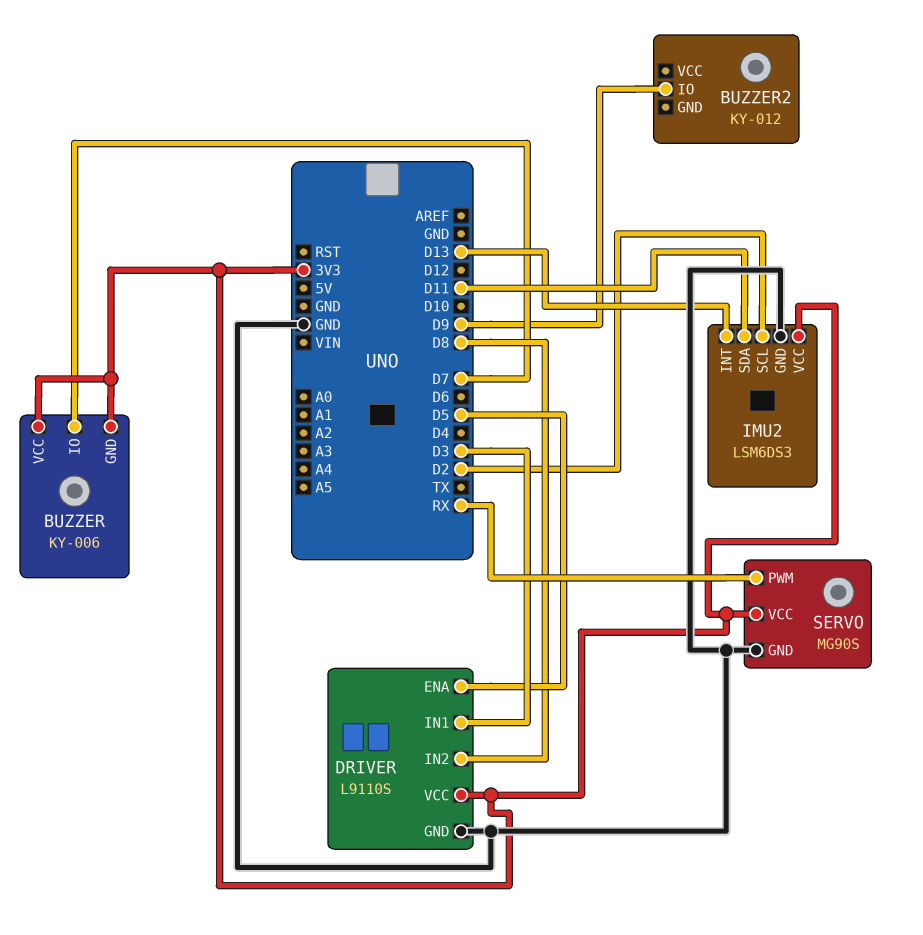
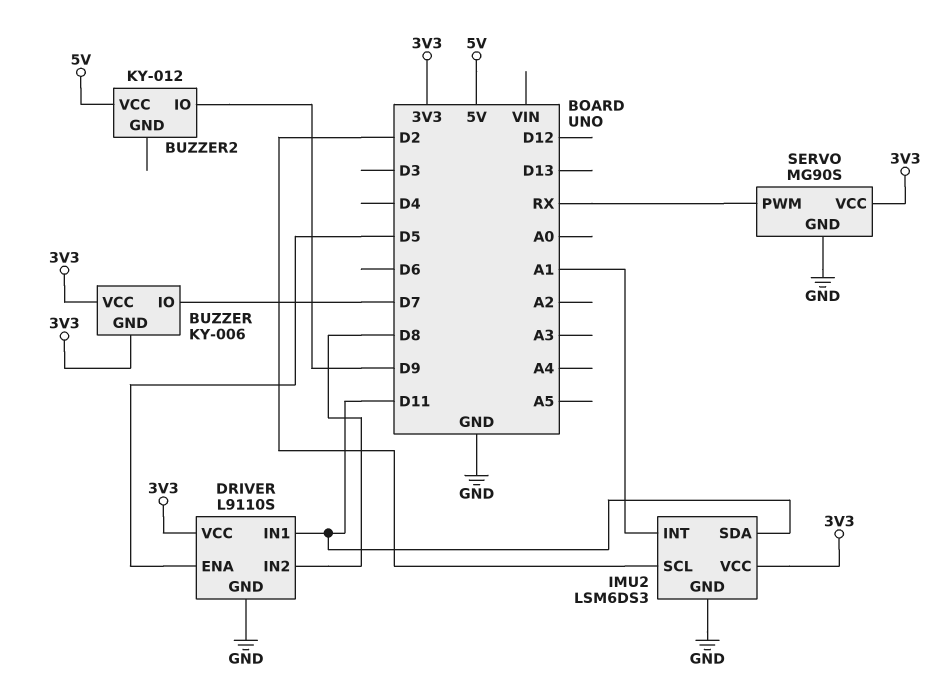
BUZZER2 pin VCC: none -> 5V
DRIVER pin IN1: D3 -> D11
IMU2 pin INT: D13 -> A1

